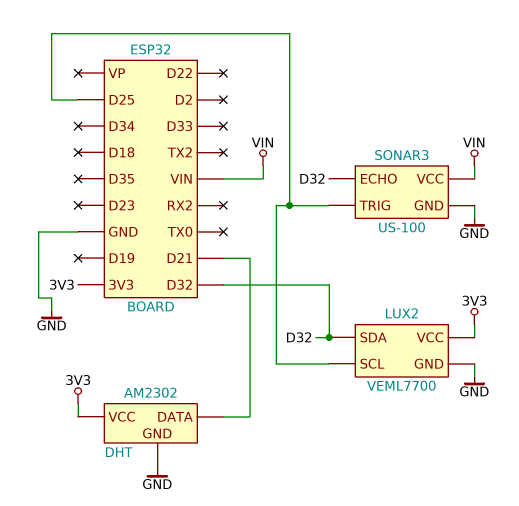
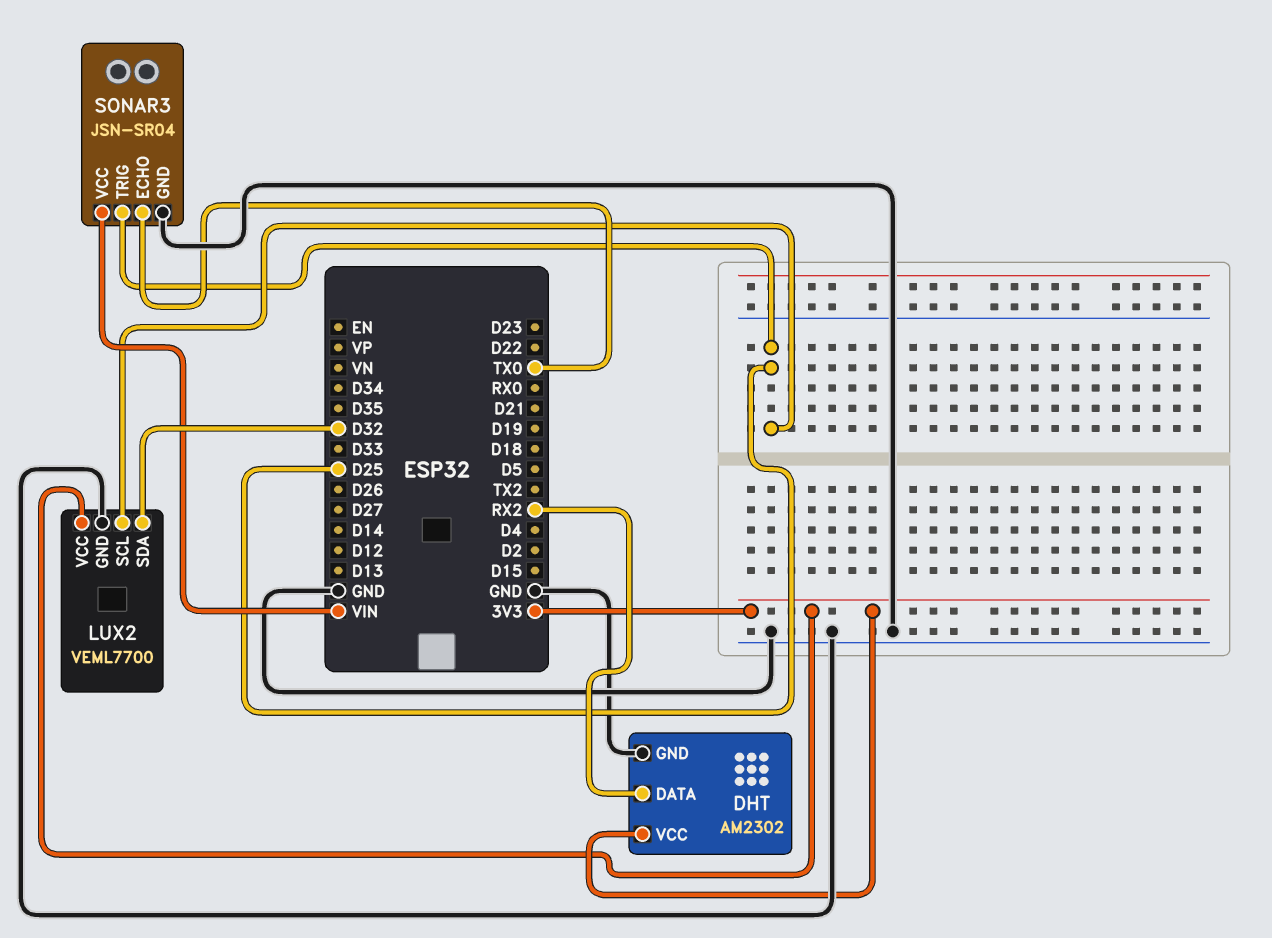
DHT pin DATA: D21 -> RX2
SONAR3: US-100 -> JSN-SR04
SONAR3 pin ECHO: D32 -> TX0

